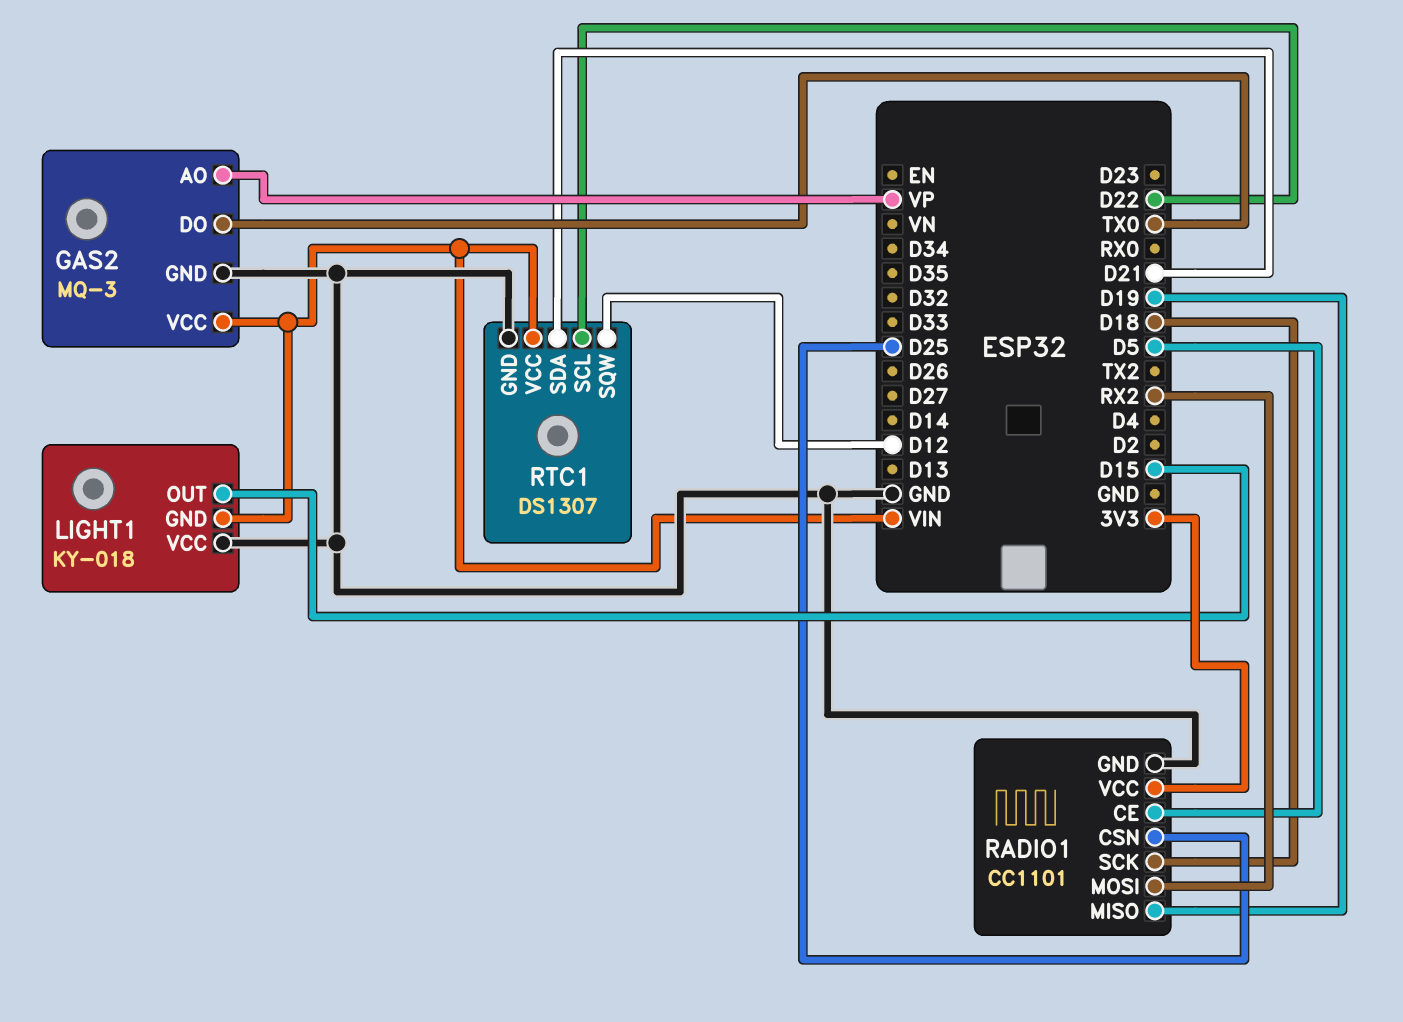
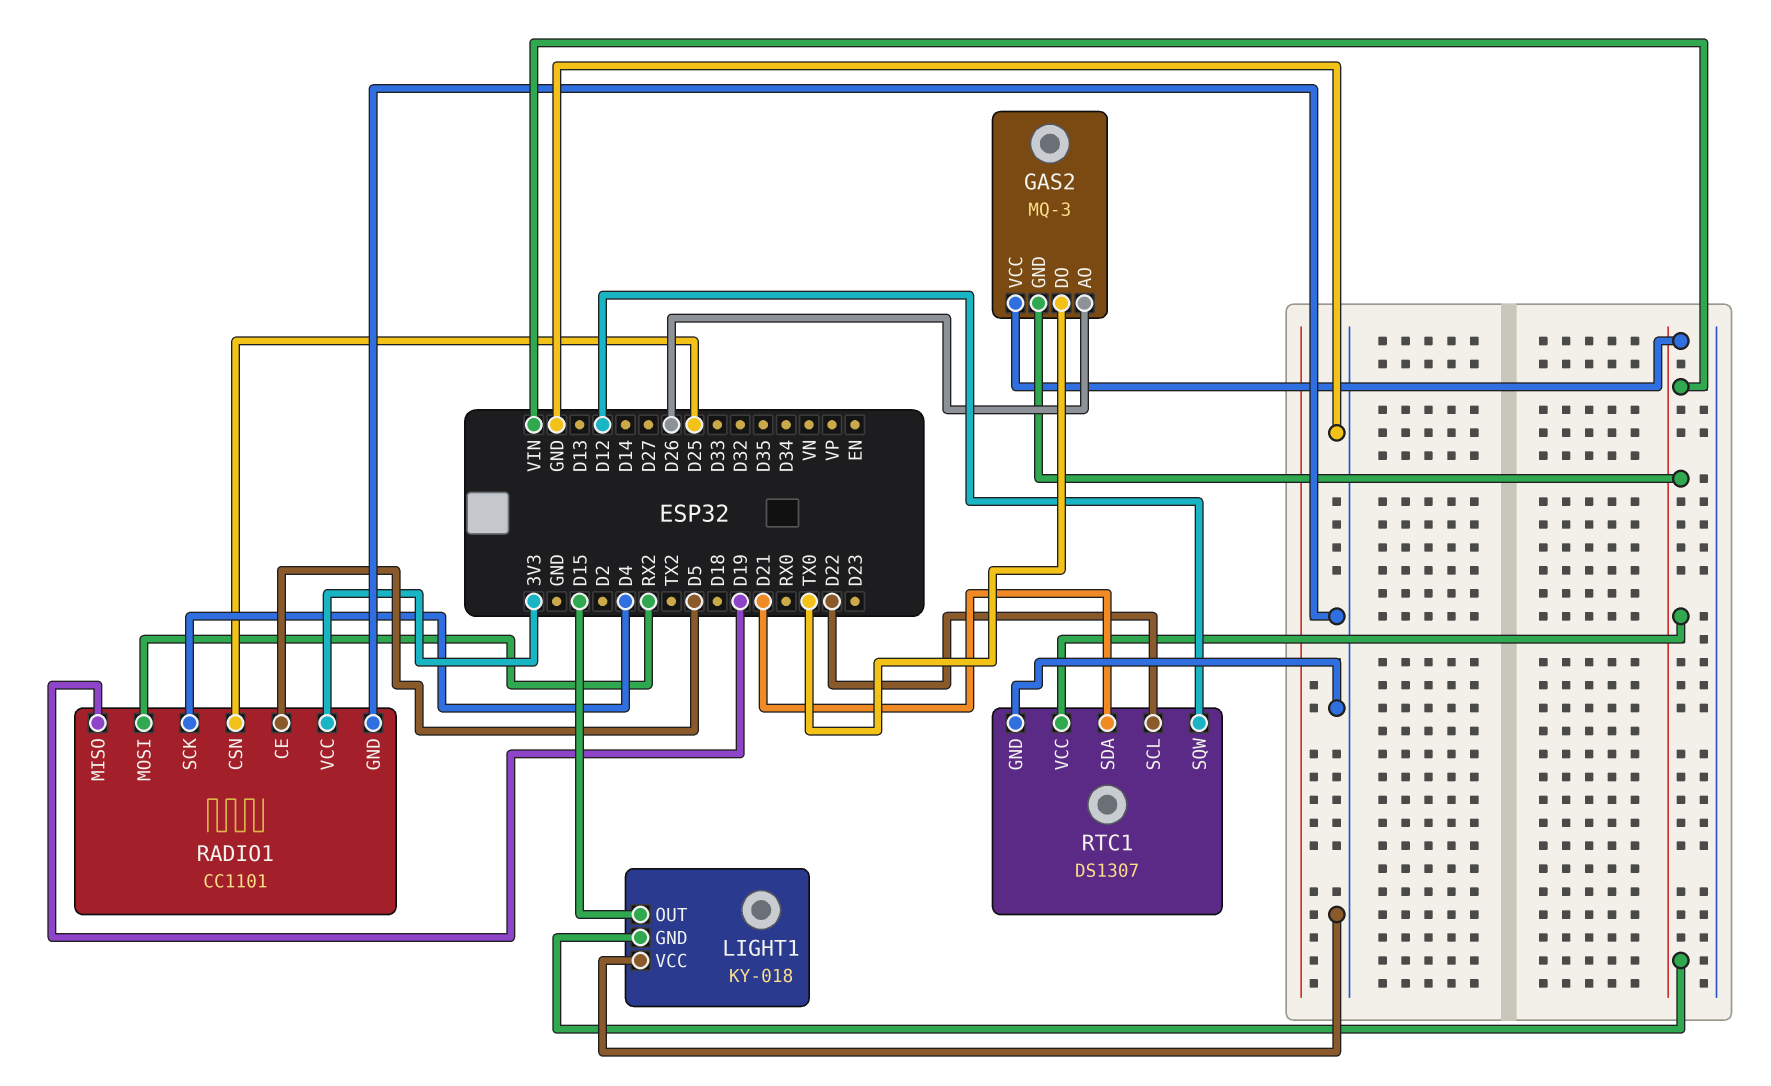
GAS2 pin AO: VP -> D26
GAS2 pin GND: GND -> VIN
RADIO1 pin SCK: D18 -> D4

